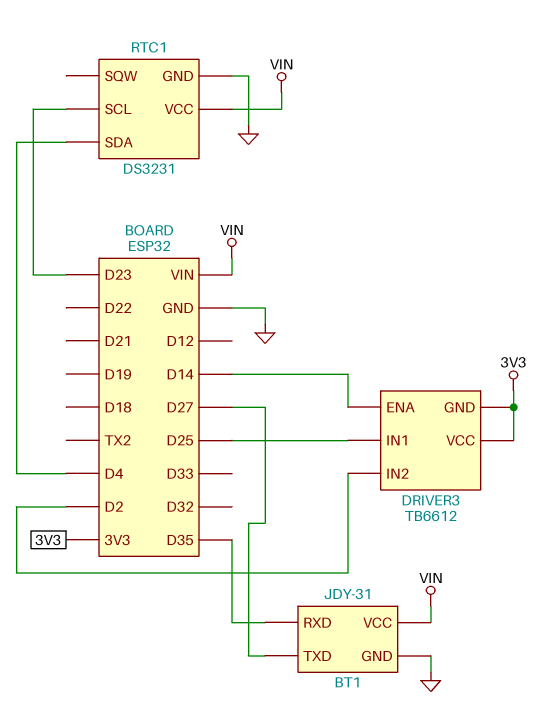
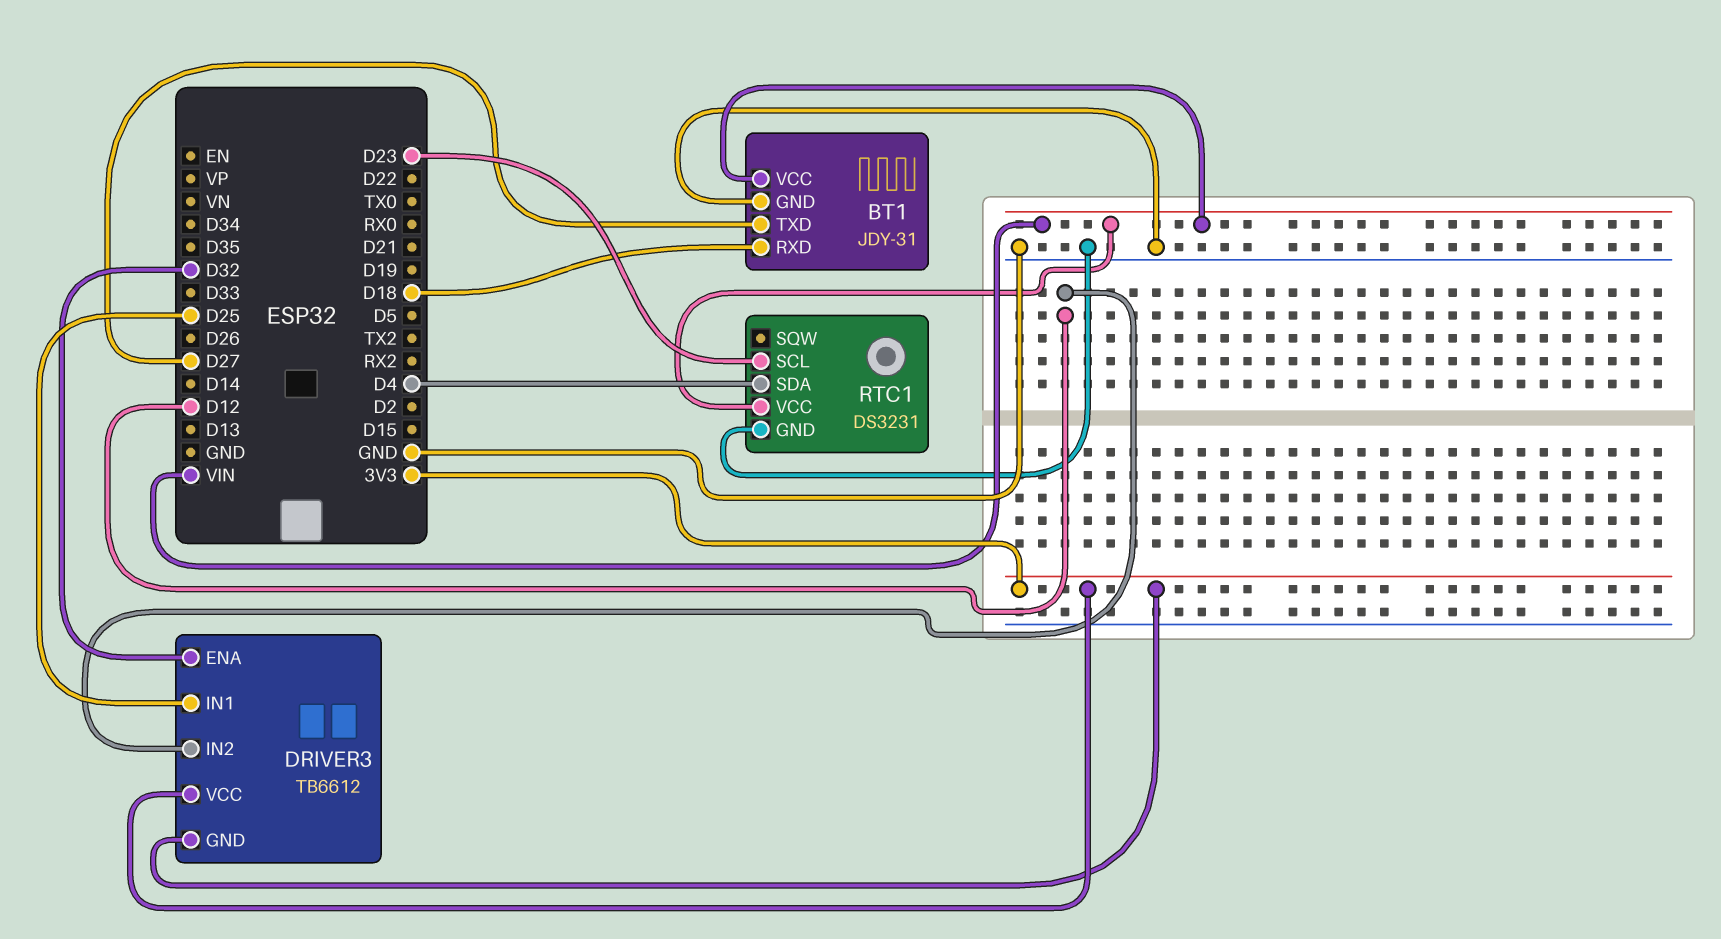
BT1 pin RXD: D35 -> D18
DRIVER3 pin ENA: D14 -> D32
DRIVER3 pin IN2: D2 -> D12

